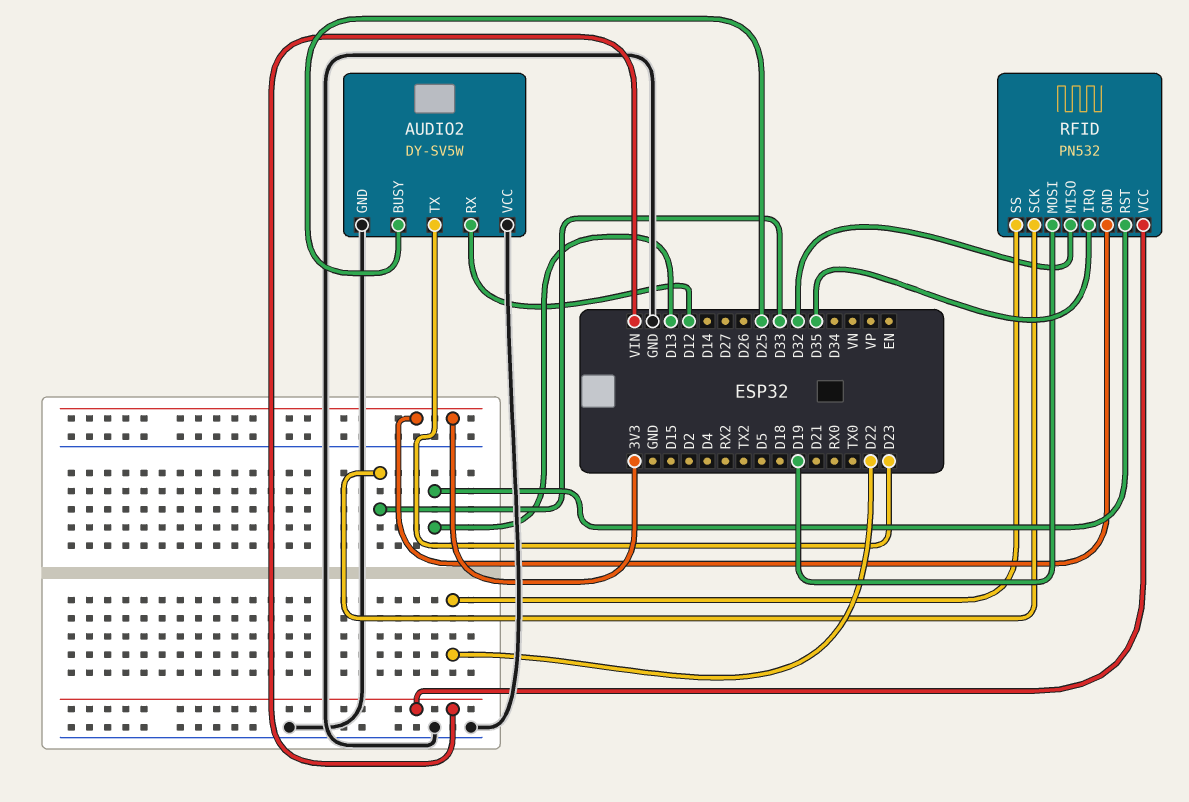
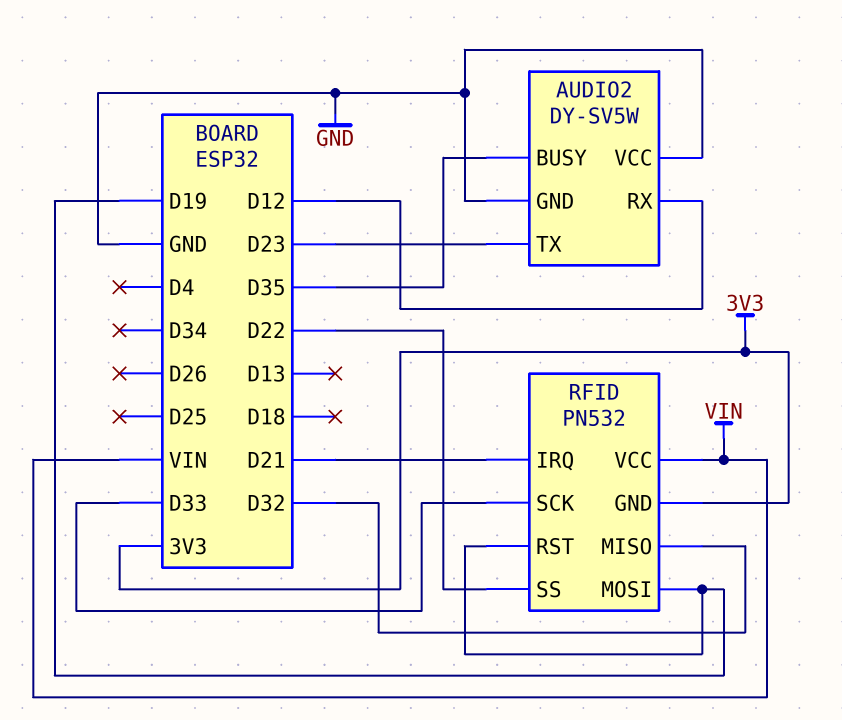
AUDIO2 pin BUSY: D25 -> D35
RFID pin IRQ: D35 -> D21
RFID pin RST: D13 -> D19

